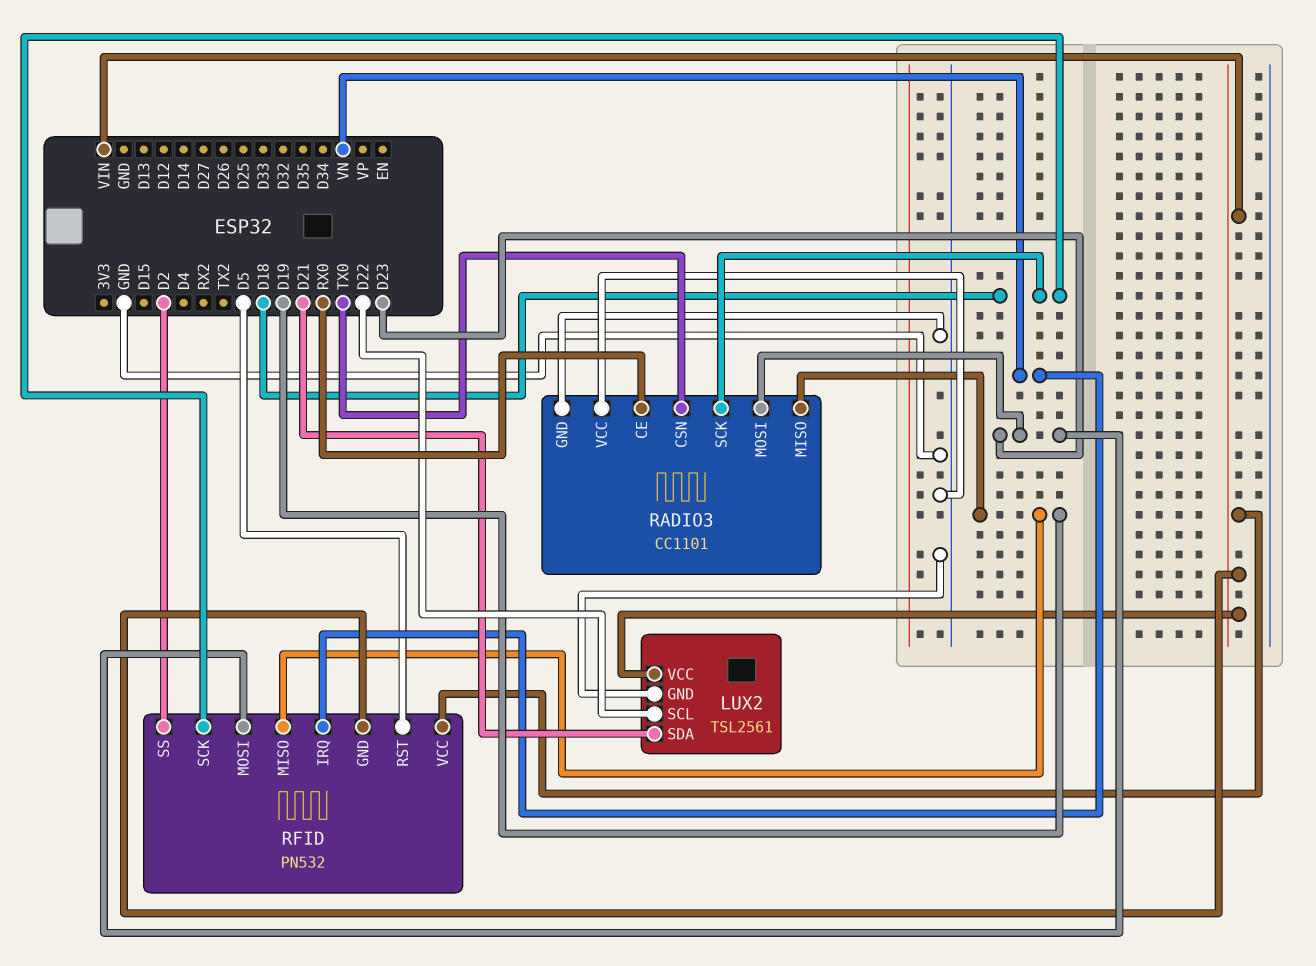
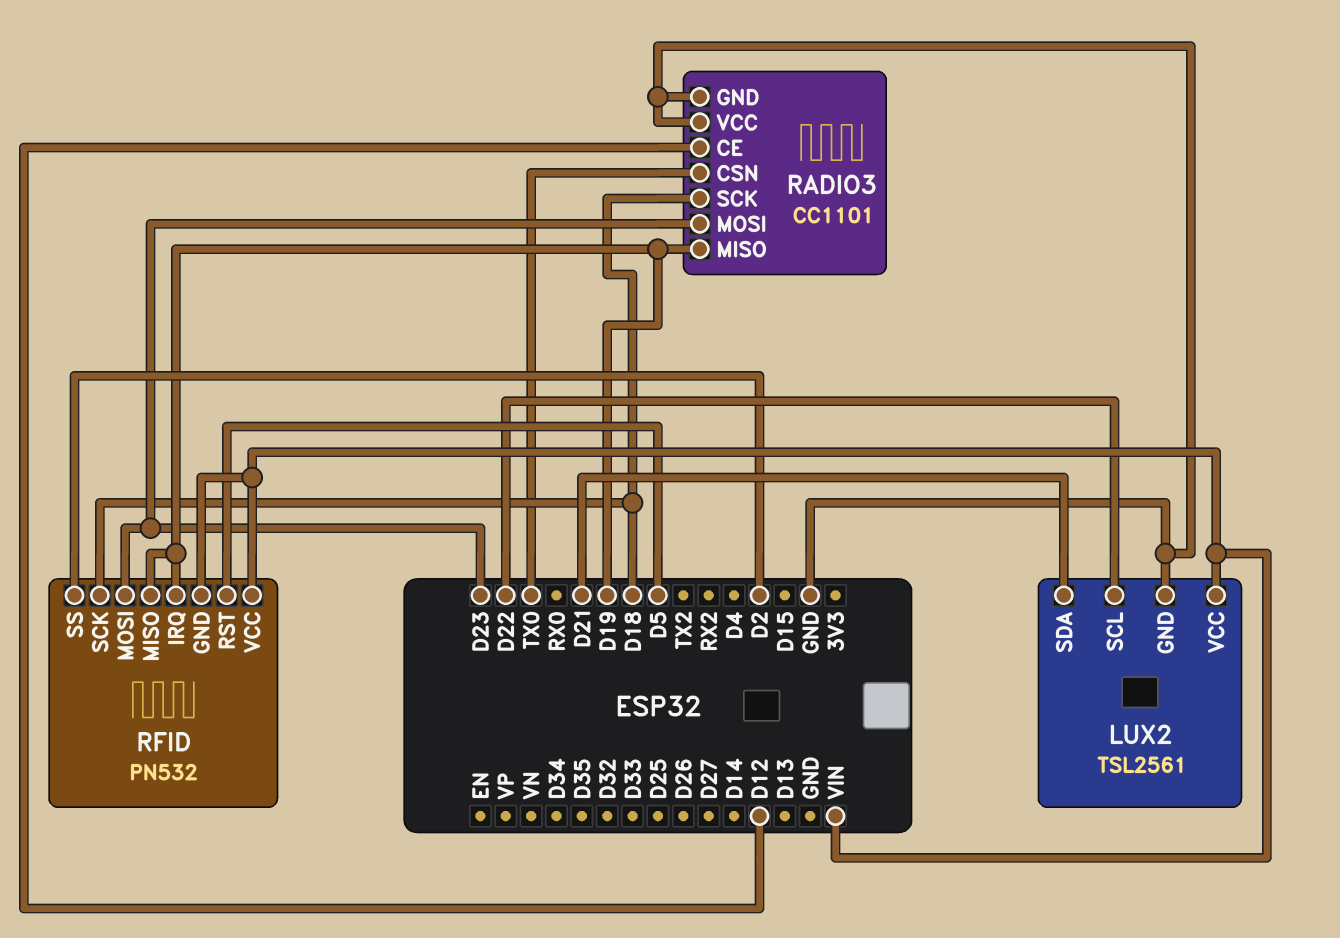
RADIO3 pin CE: RX0 -> D12
RFID pin IRQ: VN -> D19

